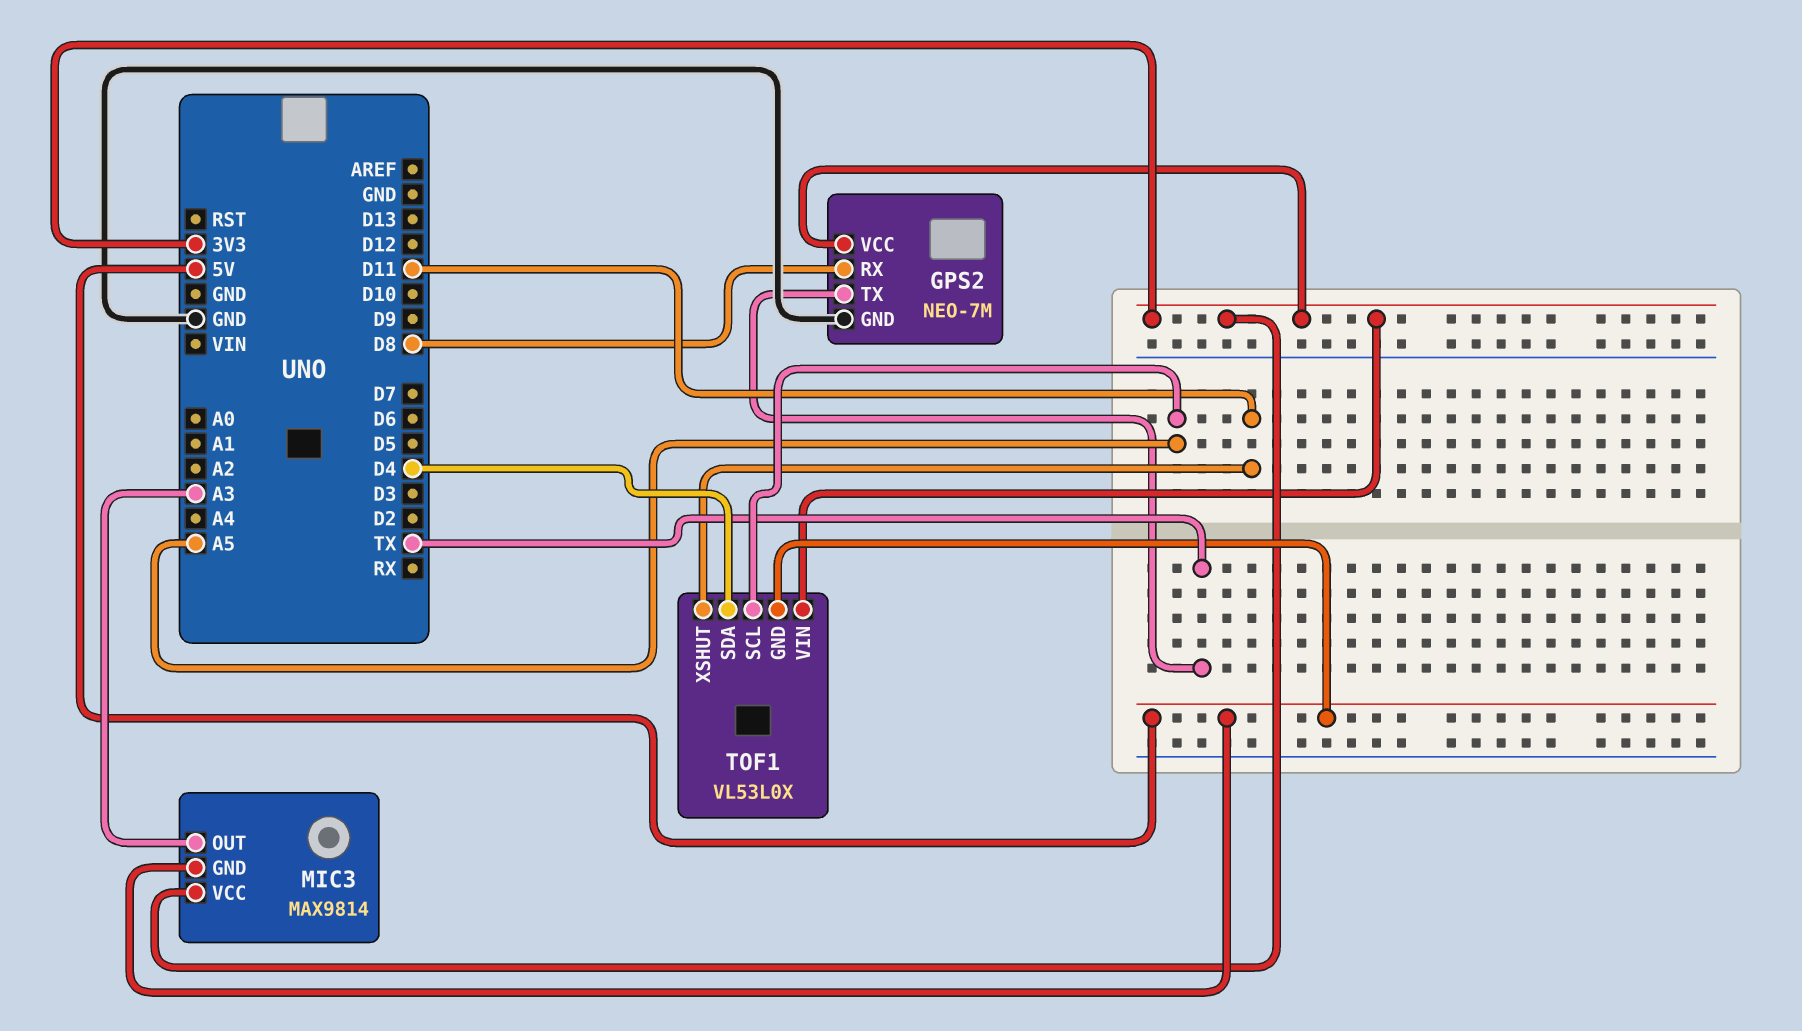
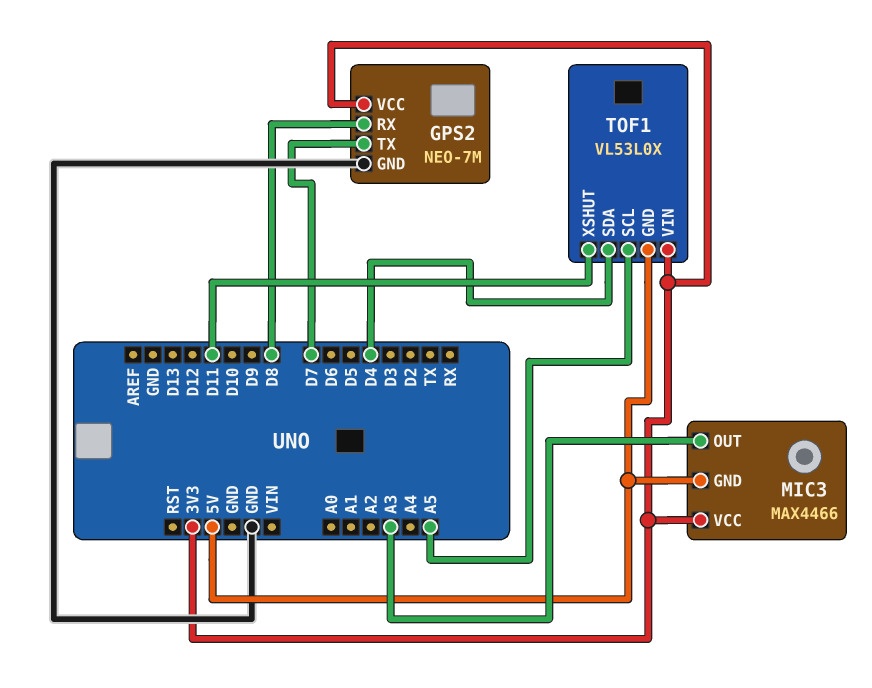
GPS2 pin TX: TX -> D7
MIC3: MAX9814 -> MAX4466

